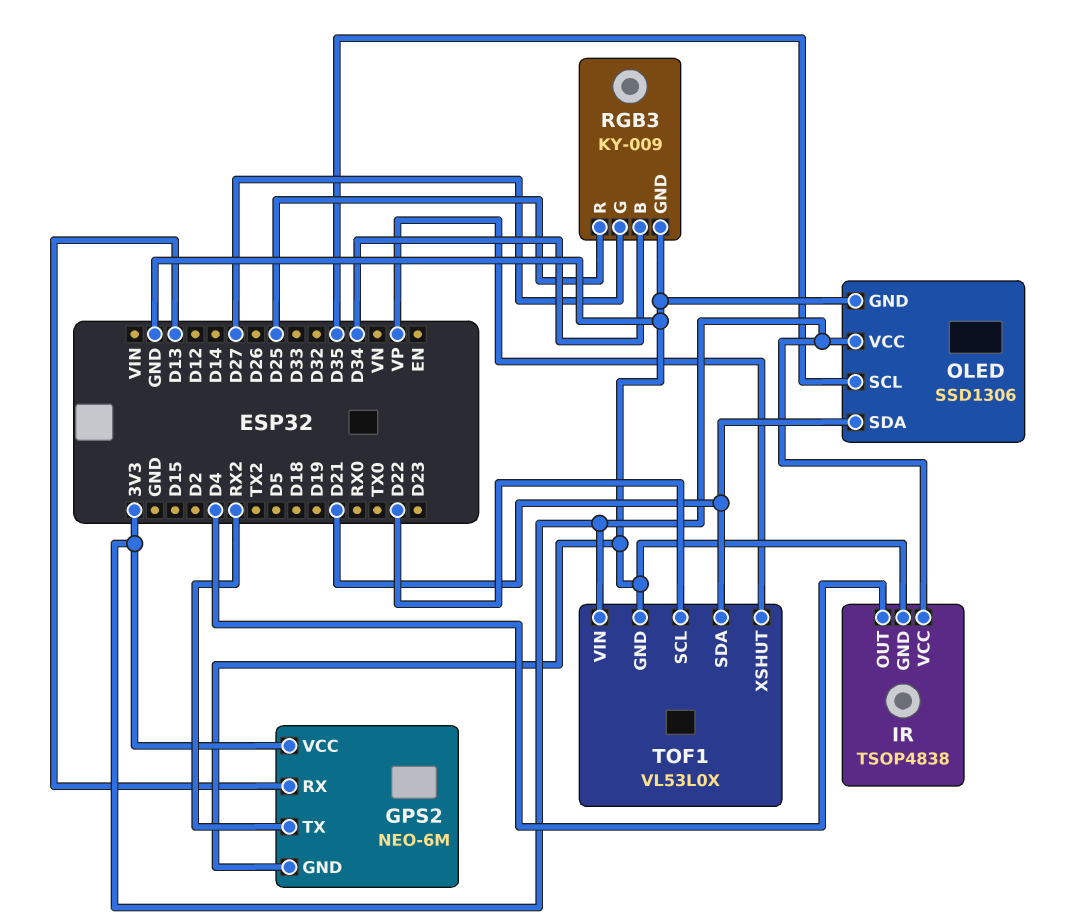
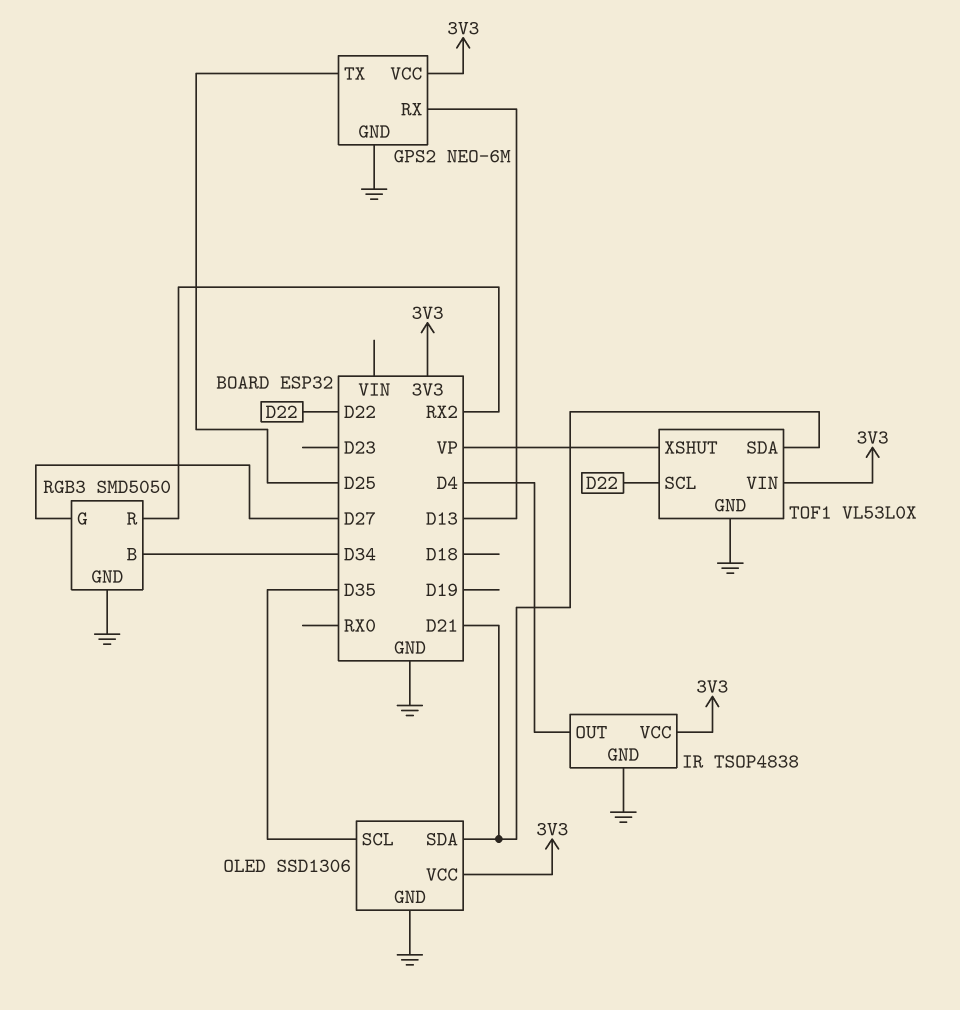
GPS2 pin TX: RX2 -> D25
RGB3: KY-009 -> SMD5050
RGB3 pin R: D25 -> RX2

